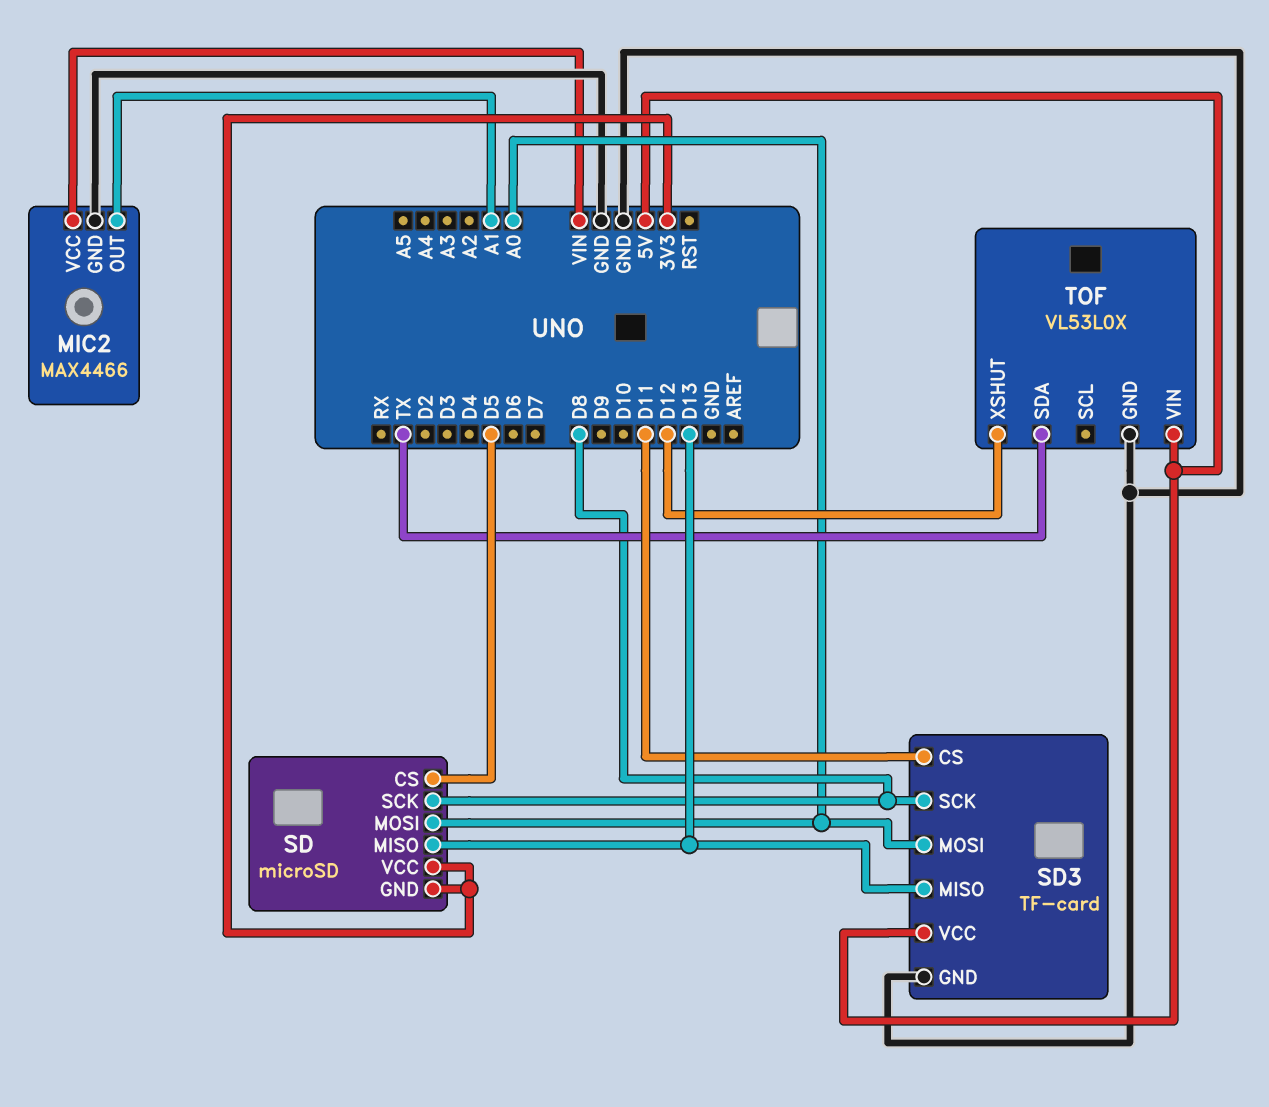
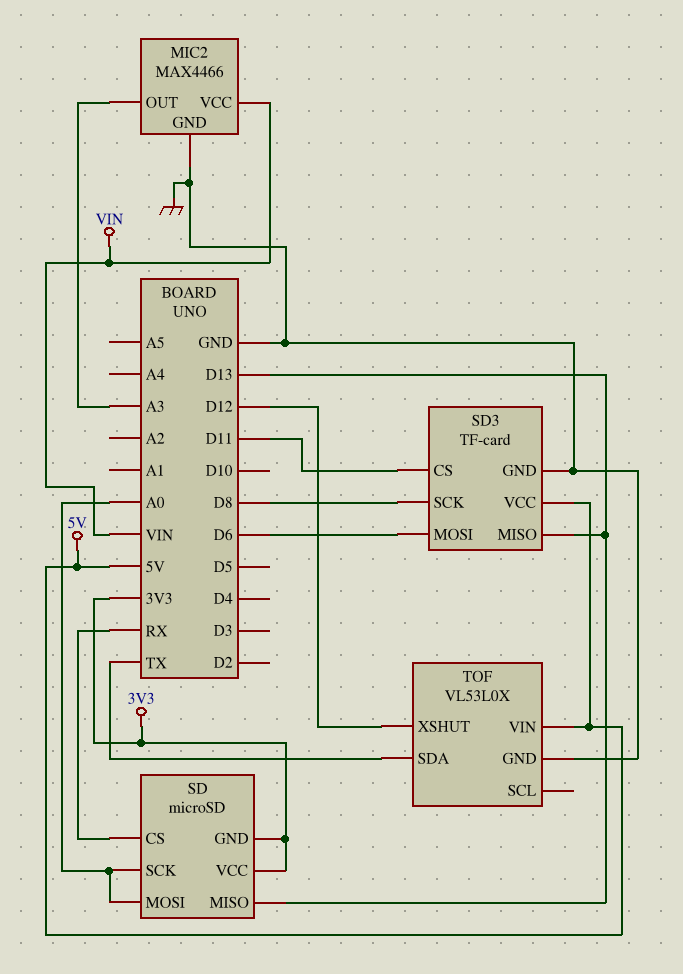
MIC2 pin OUT: A1 -> A3
SD pin CS: D5 -> RX
SD pin SCK: D8 -> A0
SD3 pin MOSI: A0 -> D6

